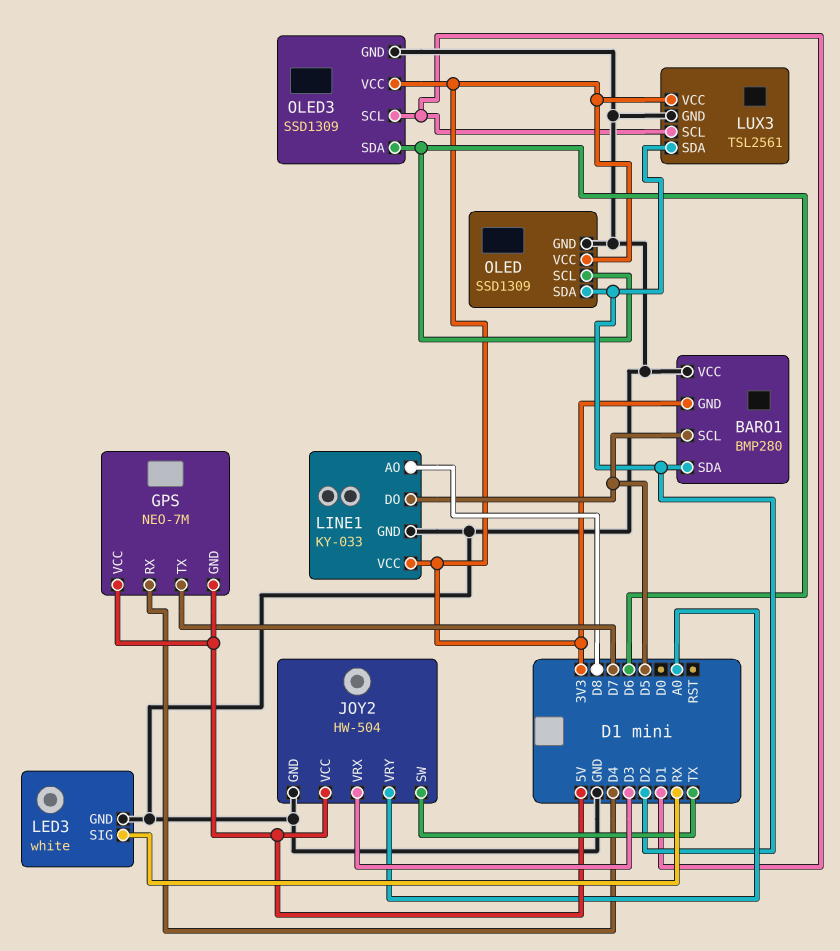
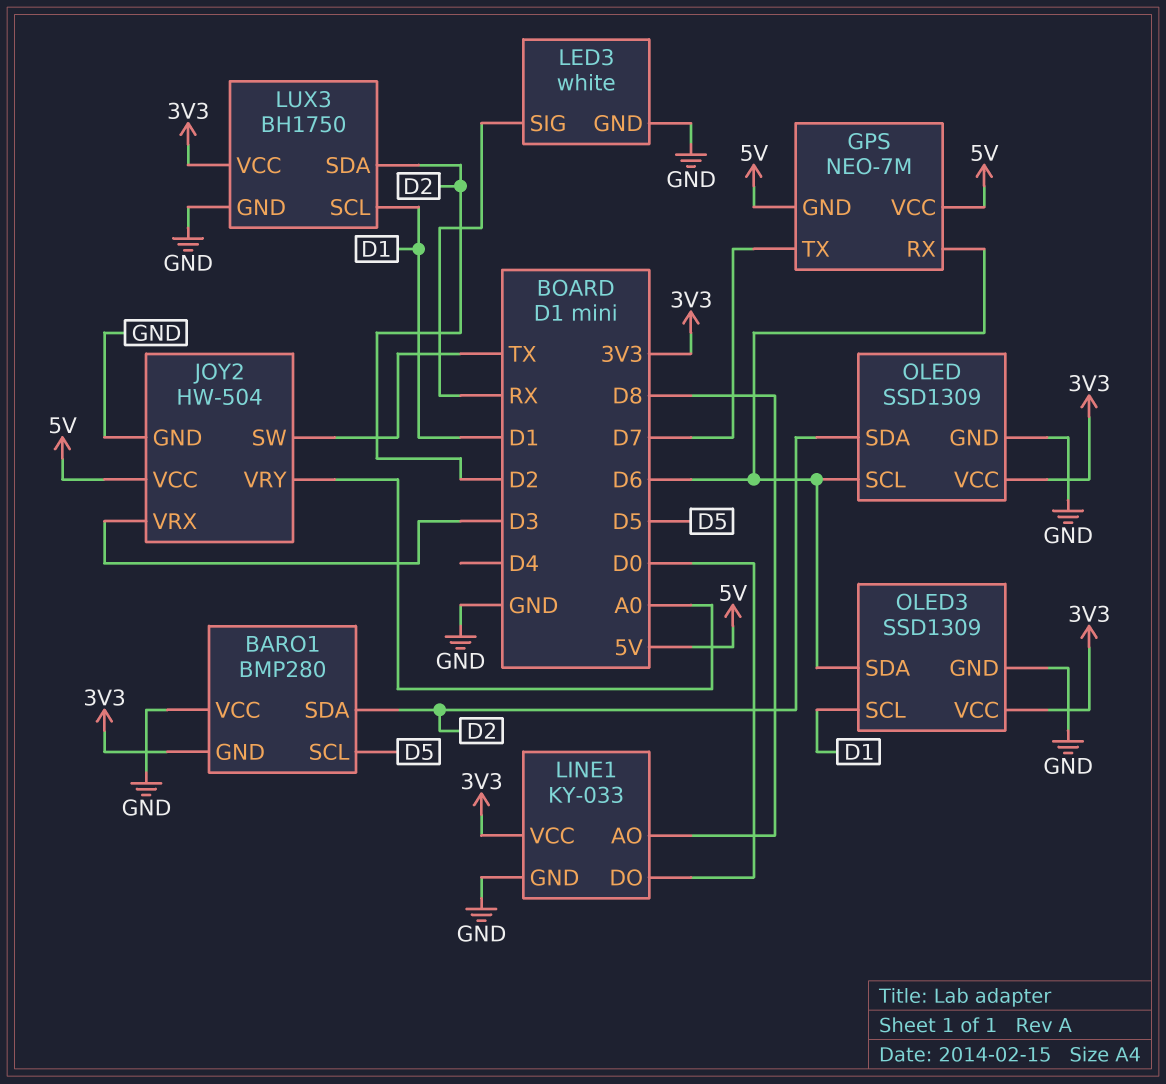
GPS pin RX: D4 -> D6
LINE1 pin DO: D5 -> D0
LUX3: TSL2561 -> BH1750

